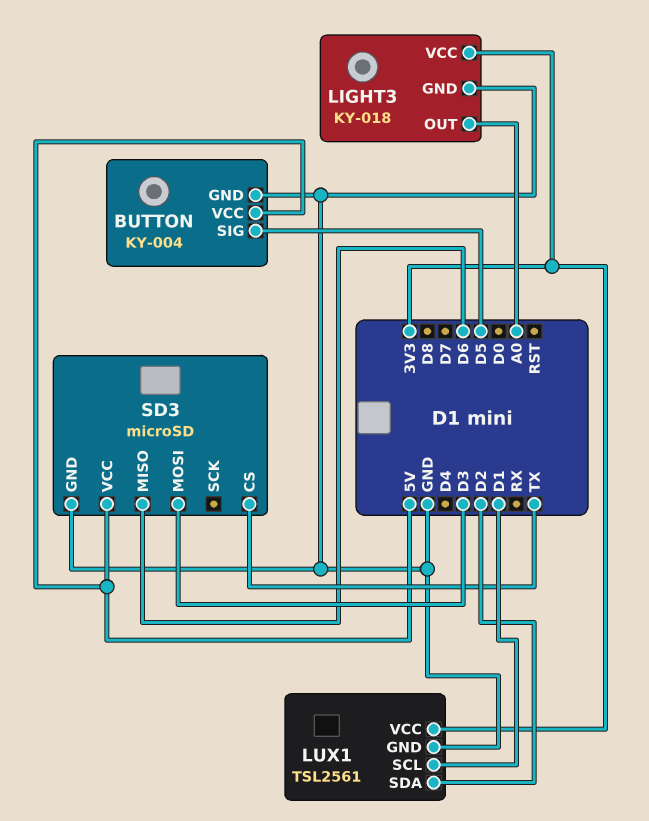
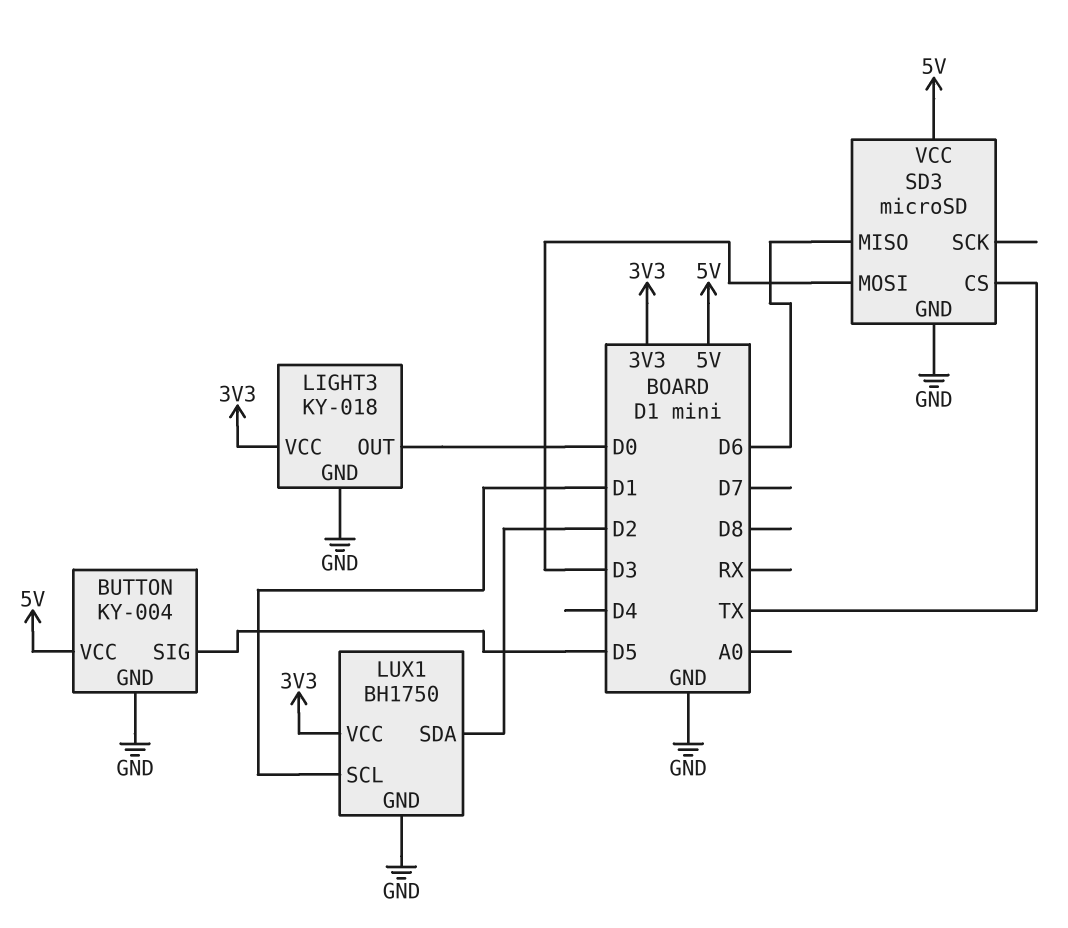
LIGHT3 pin OUT: A0 -> D0
LUX1: TSL2561 -> BH1750

